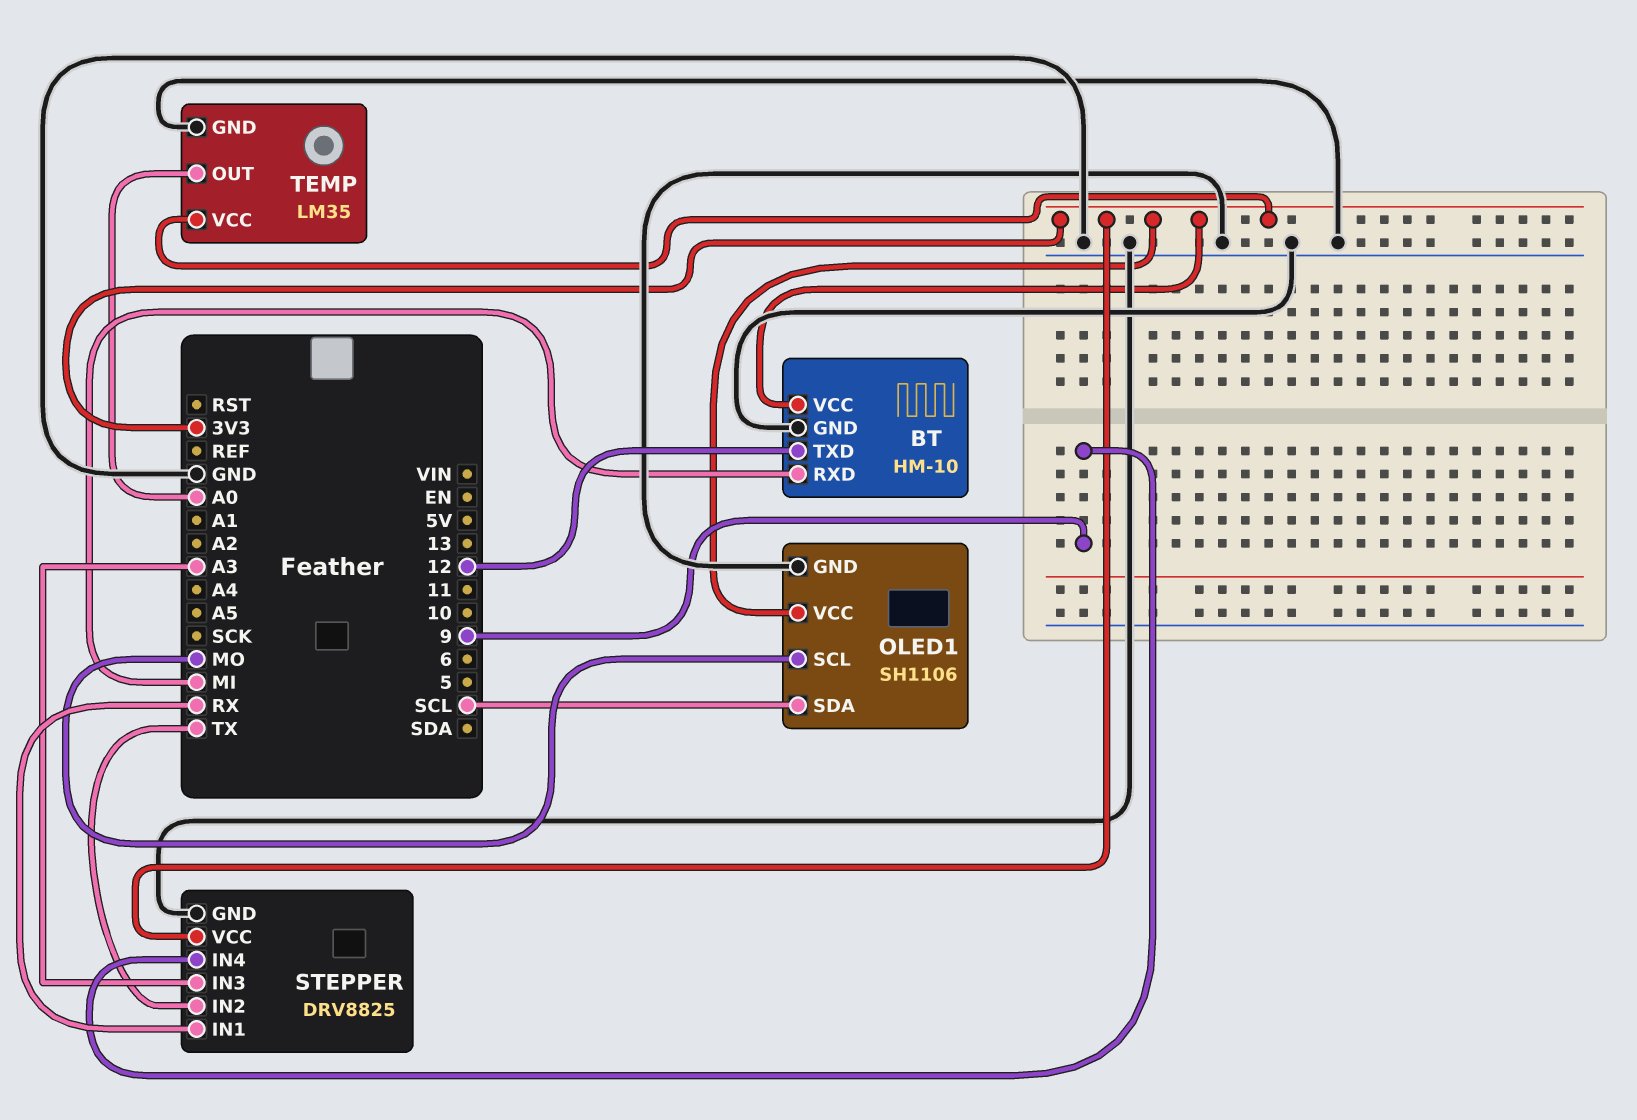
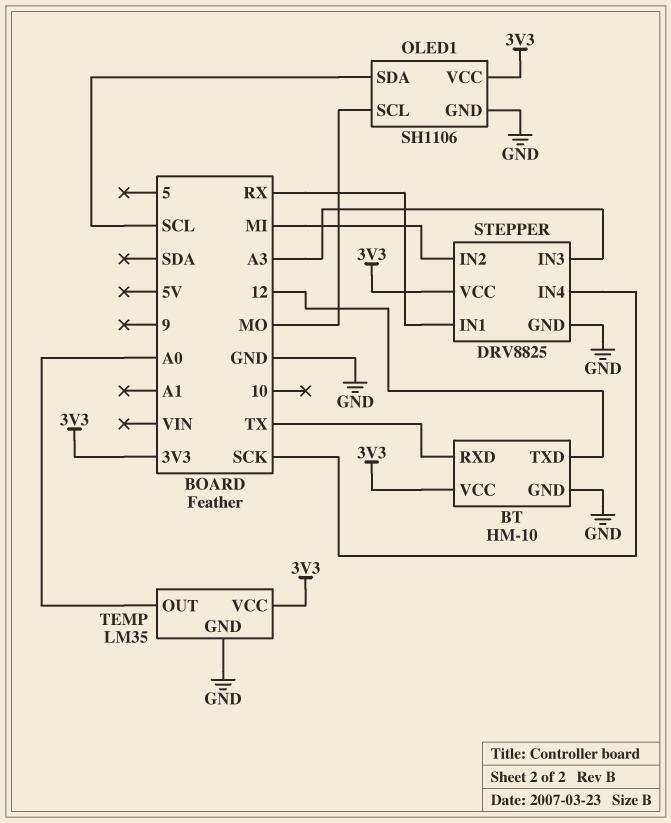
BT pin RXD: MI -> TX
STEPPER pin IN2: TX -> MI
STEPPER pin IN4: 9 -> SCK

